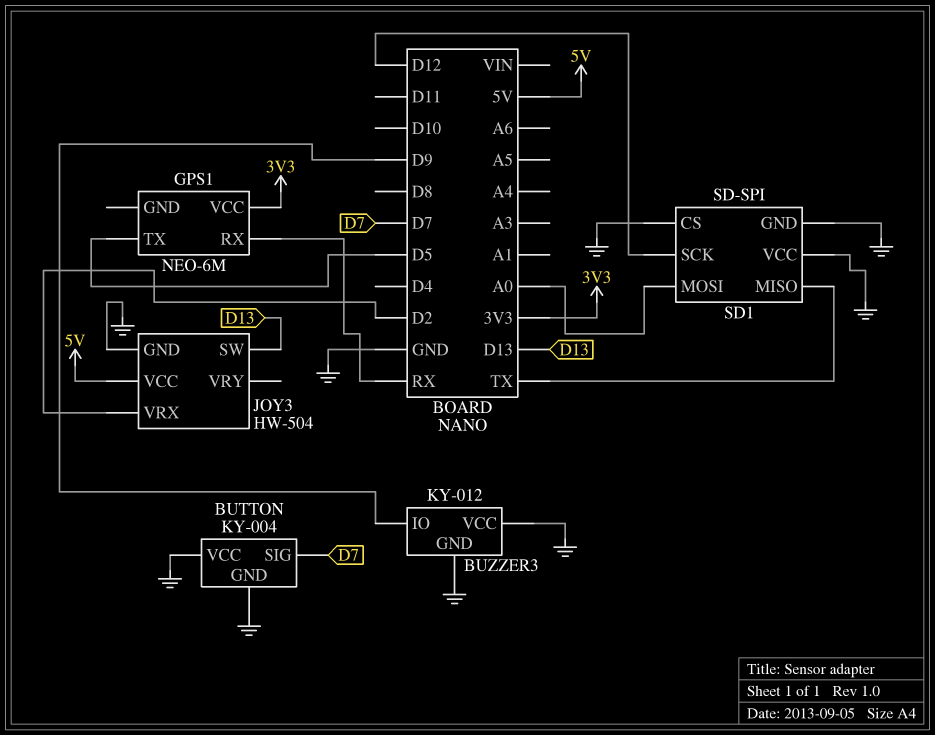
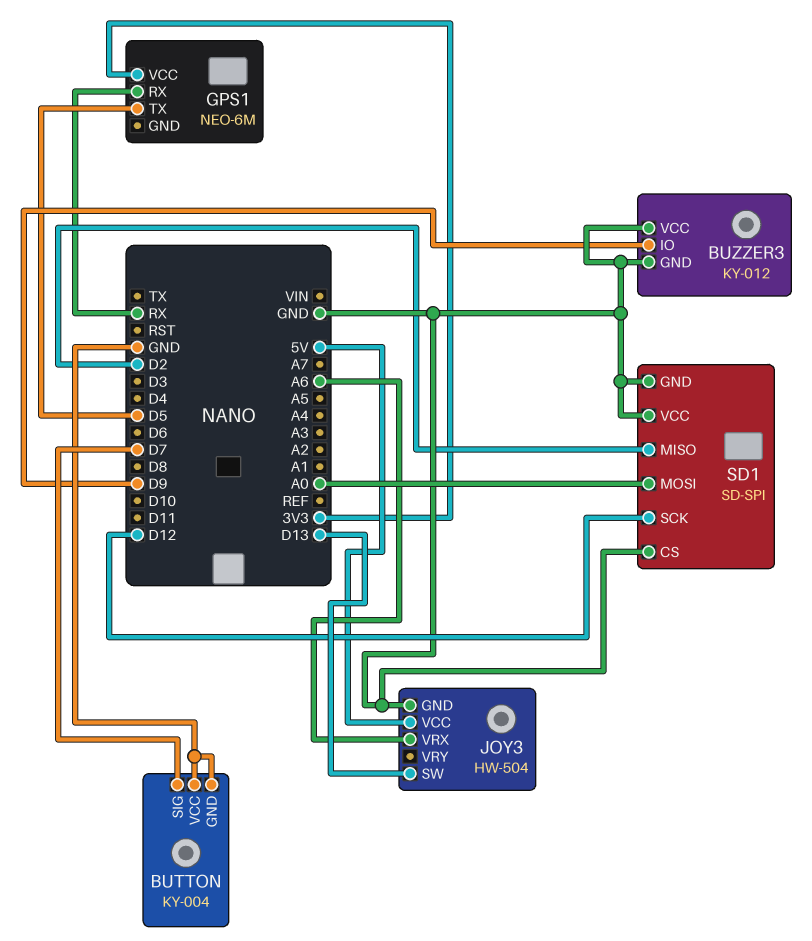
JOY3 pin VRX: D2 -> A6
SD1 pin MISO: TX -> D2

